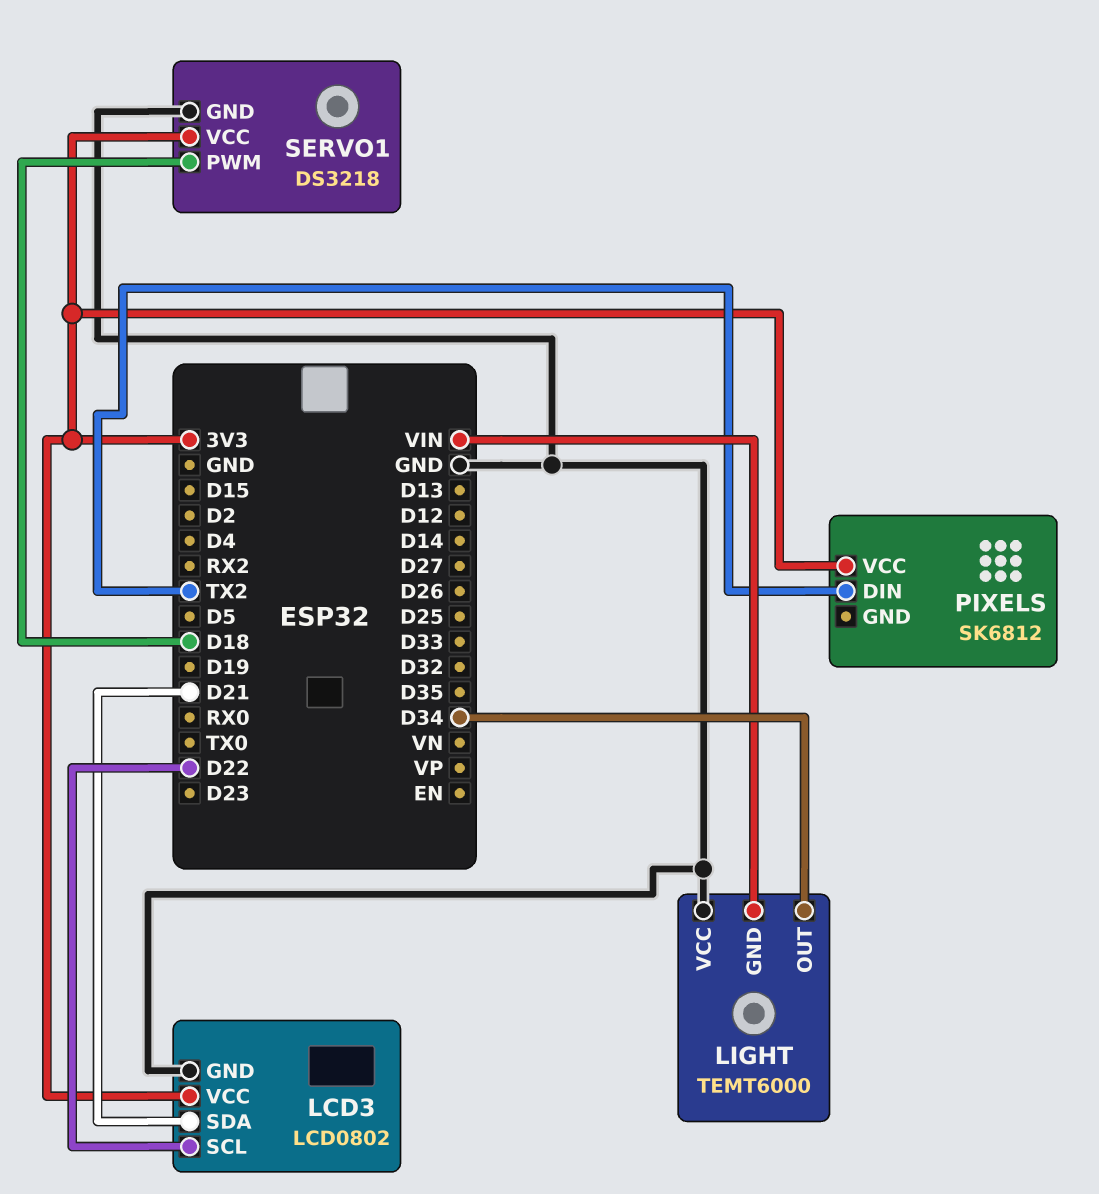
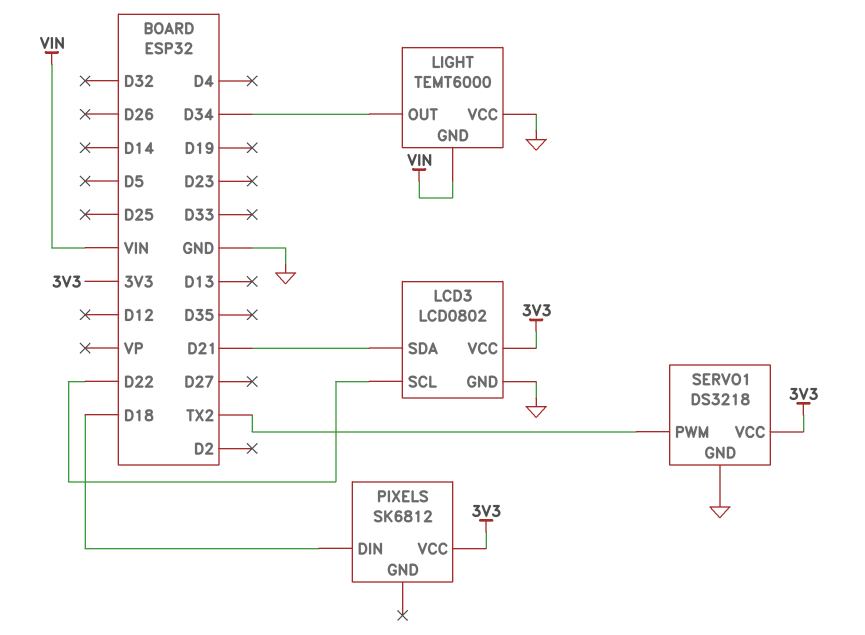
PIXELS pin DIN: TX2 -> D18
SERVO1 pin PWM: D18 -> TX2

